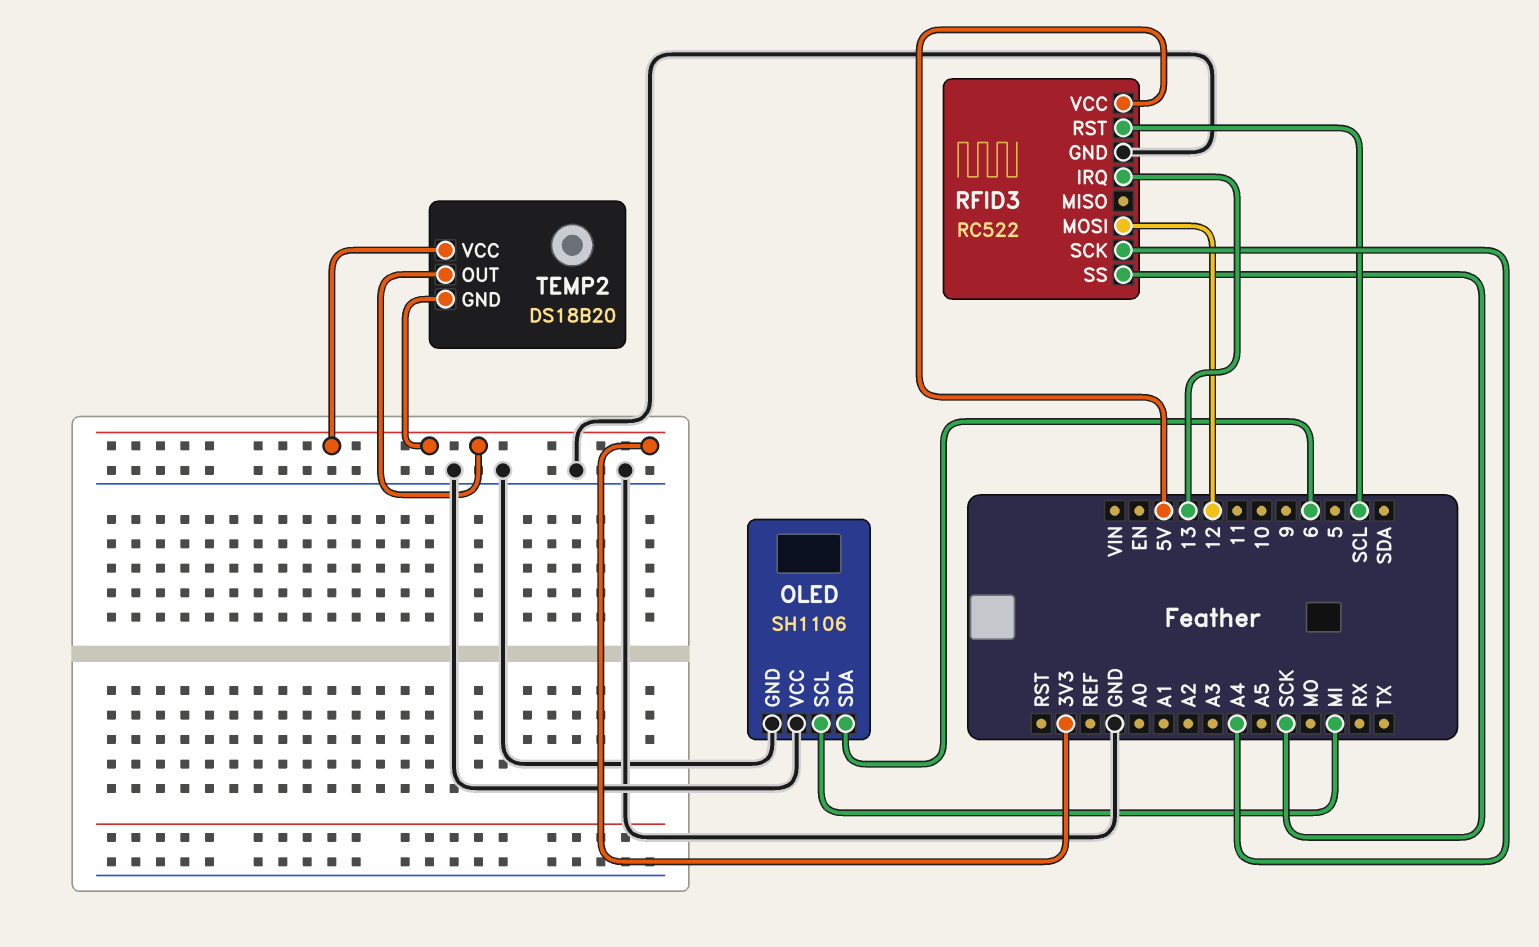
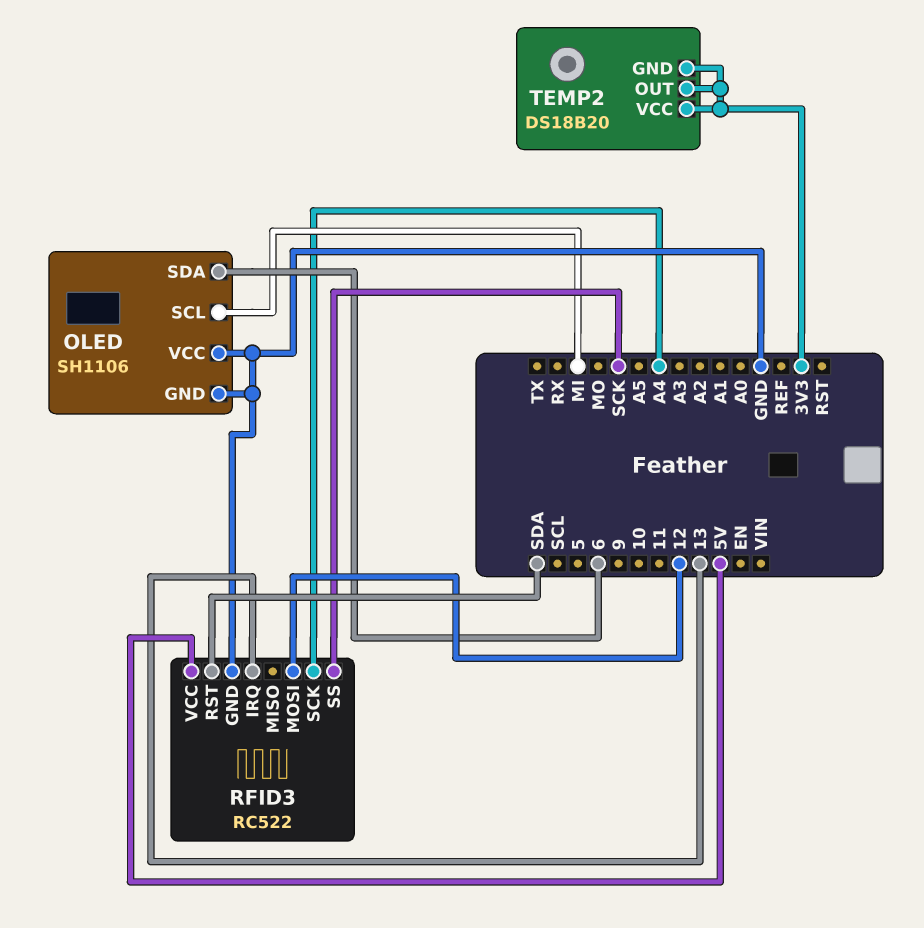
RFID3 pin RST: SCL -> SDA

